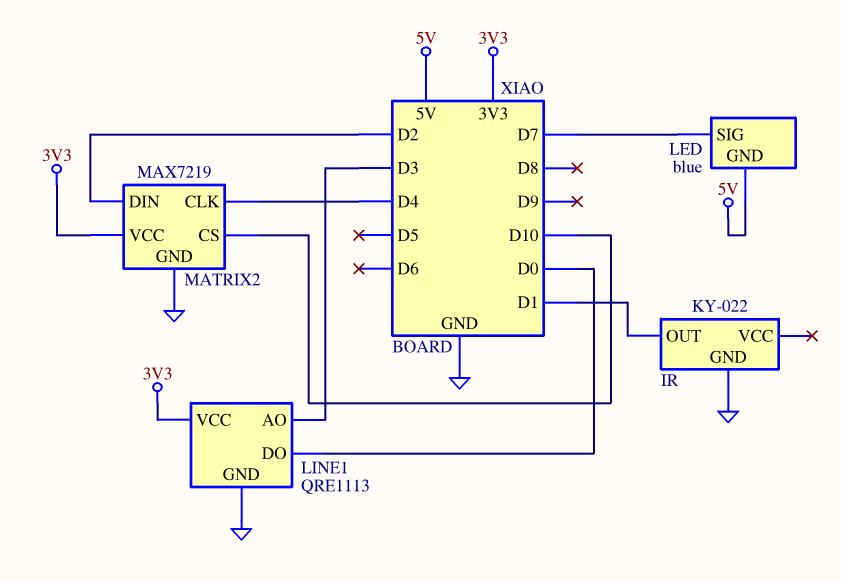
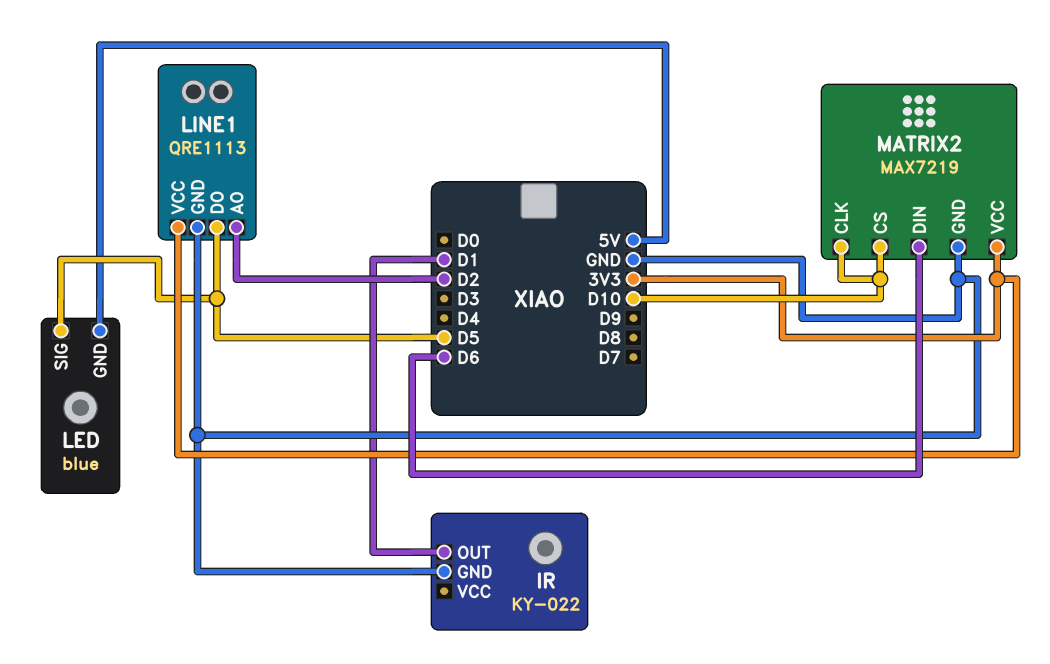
LED pin SIG: D7 -> D5
LINE1 pin AO: D3 -> D2
LINE1 pin DO: D0 -> D5
MATRIX2 pin CLK: D4 -> D10
MATRIX2 pin DIN: D2 -> D6

